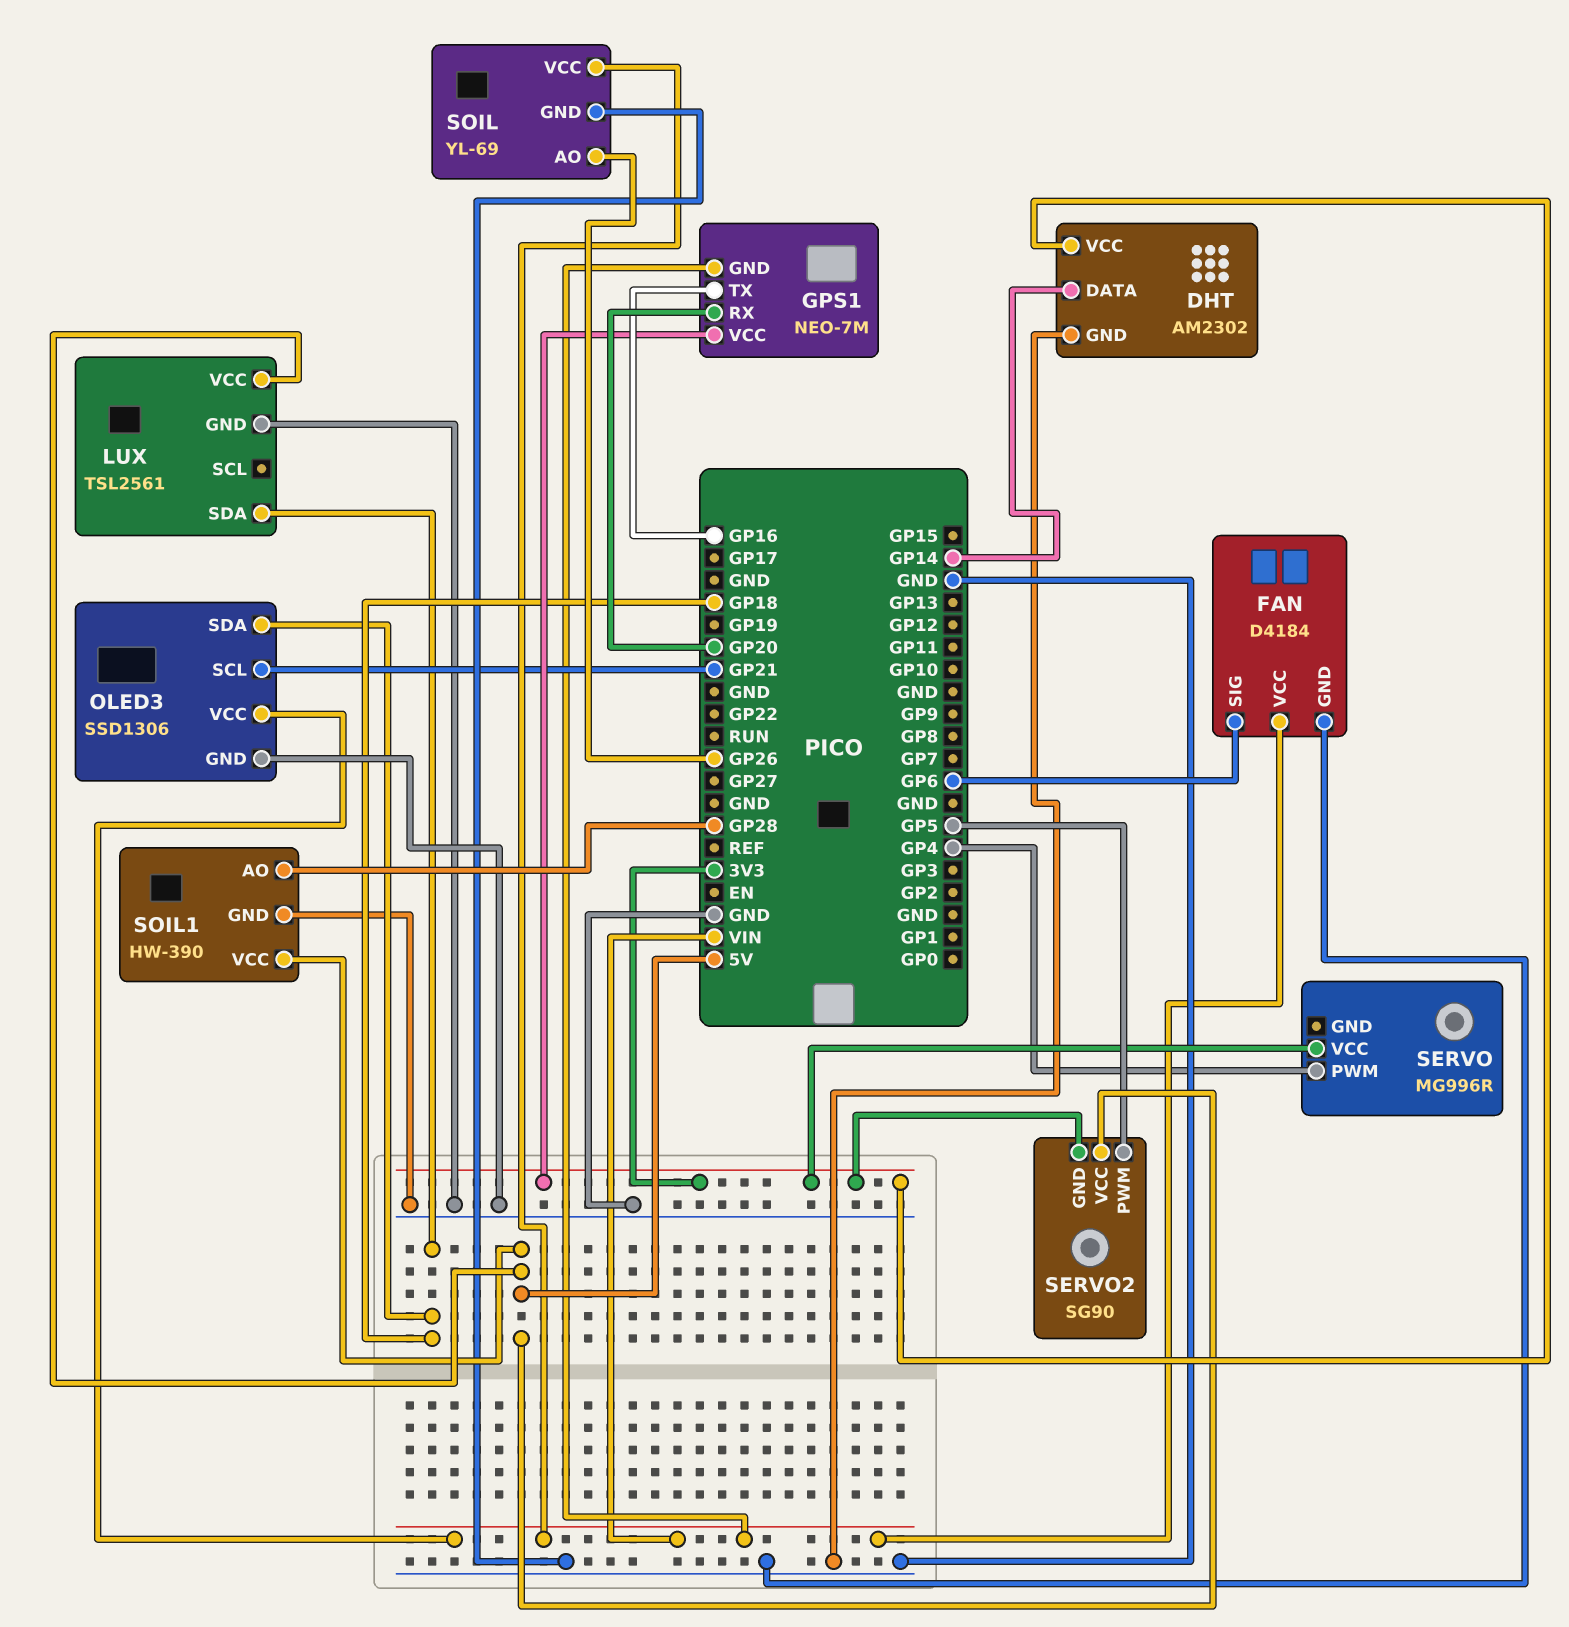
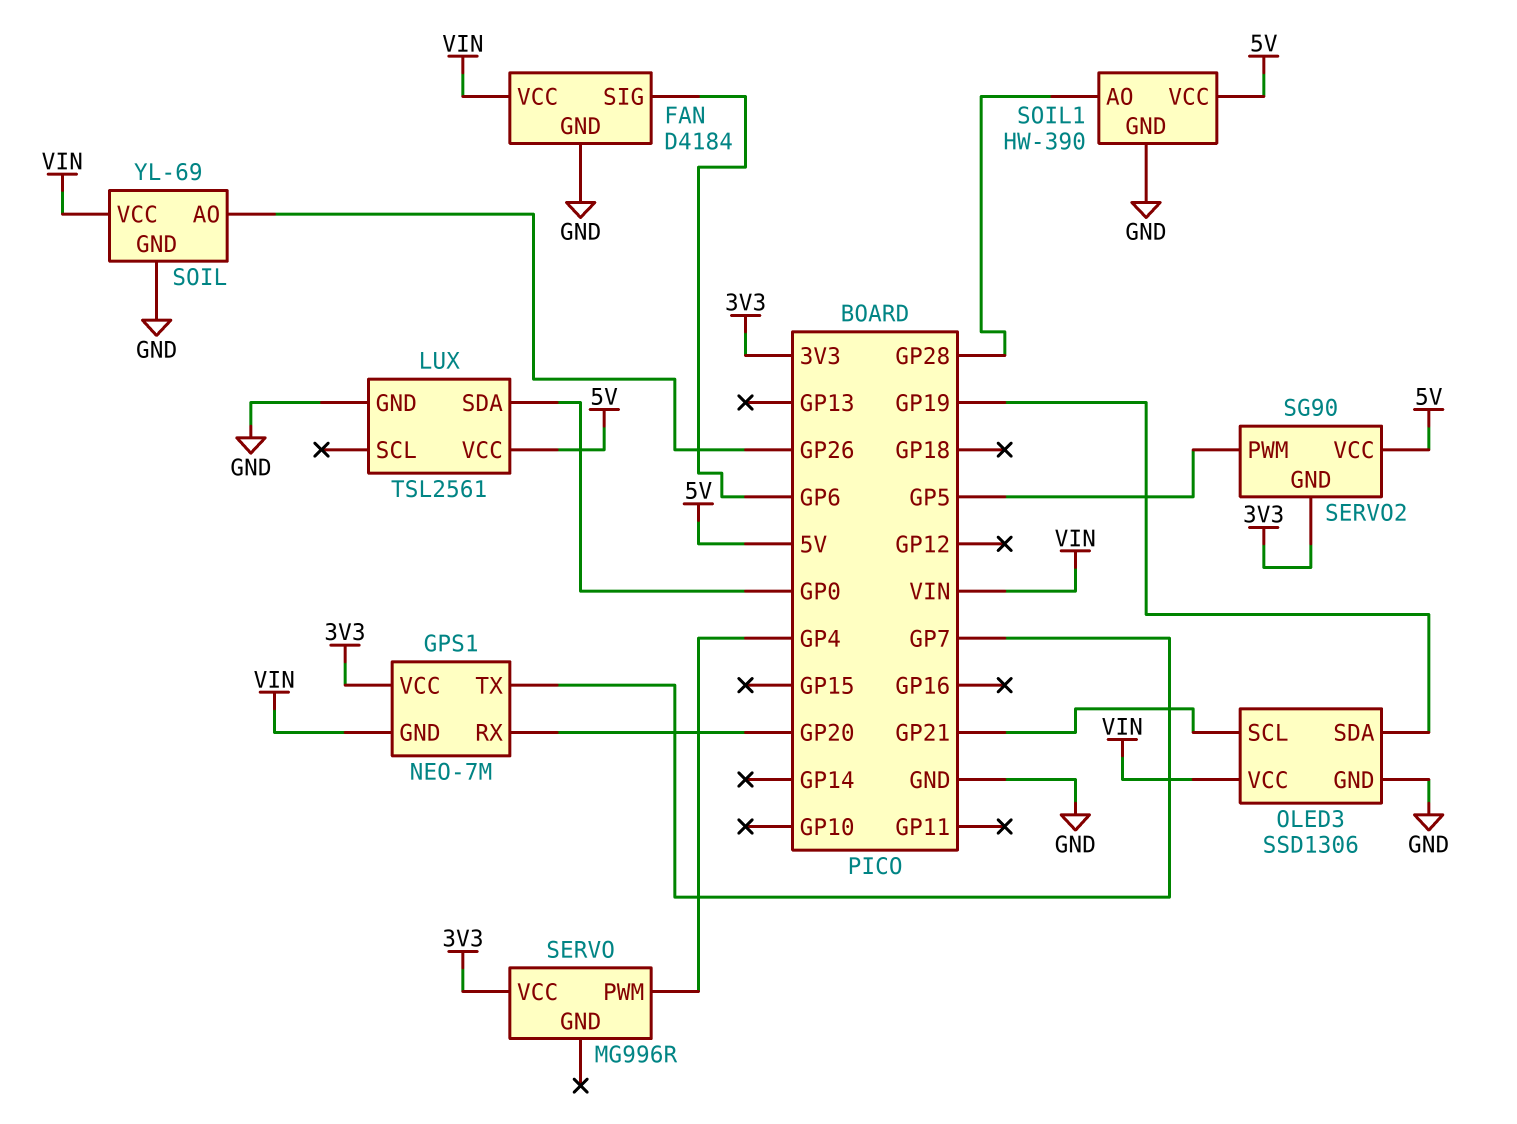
DHT: AM2302 -> none
DHT pin DATA: GP14 -> none
DHT pin GND: GND -> none
DHT pin VCC: 3V3 -> none
GPS1 pin TX: GP16 -> GP7
LUX pin SDA: GP18 -> GP0
OLED3 pin SDA: GP18 -> GP19

